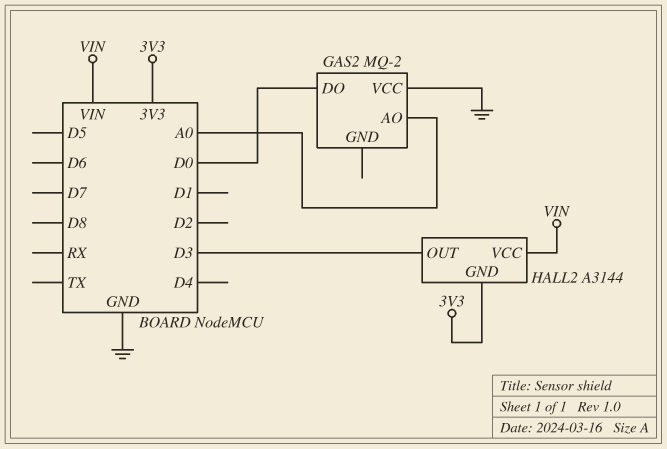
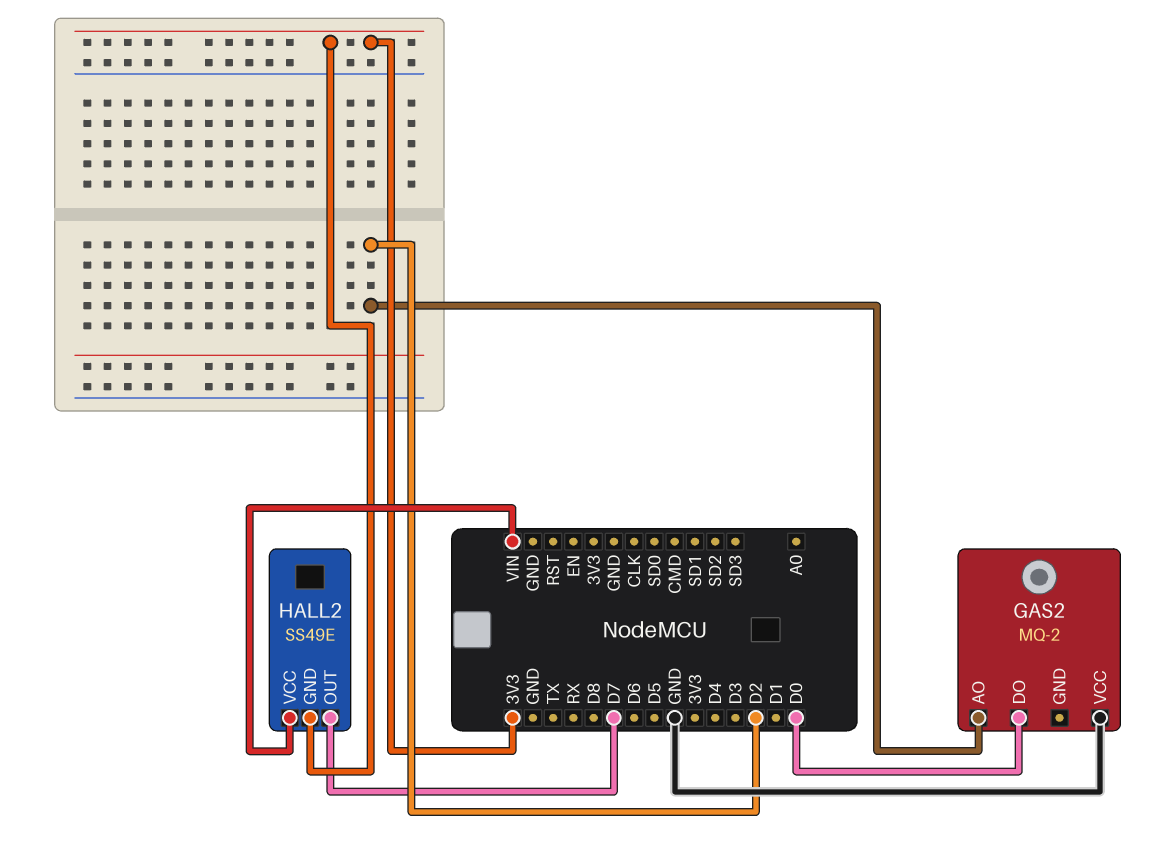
GAS2 pin AO: A0 -> D2
HALL2: A3144 -> SS49E
HALL2 pin OUT: D3 -> D7

